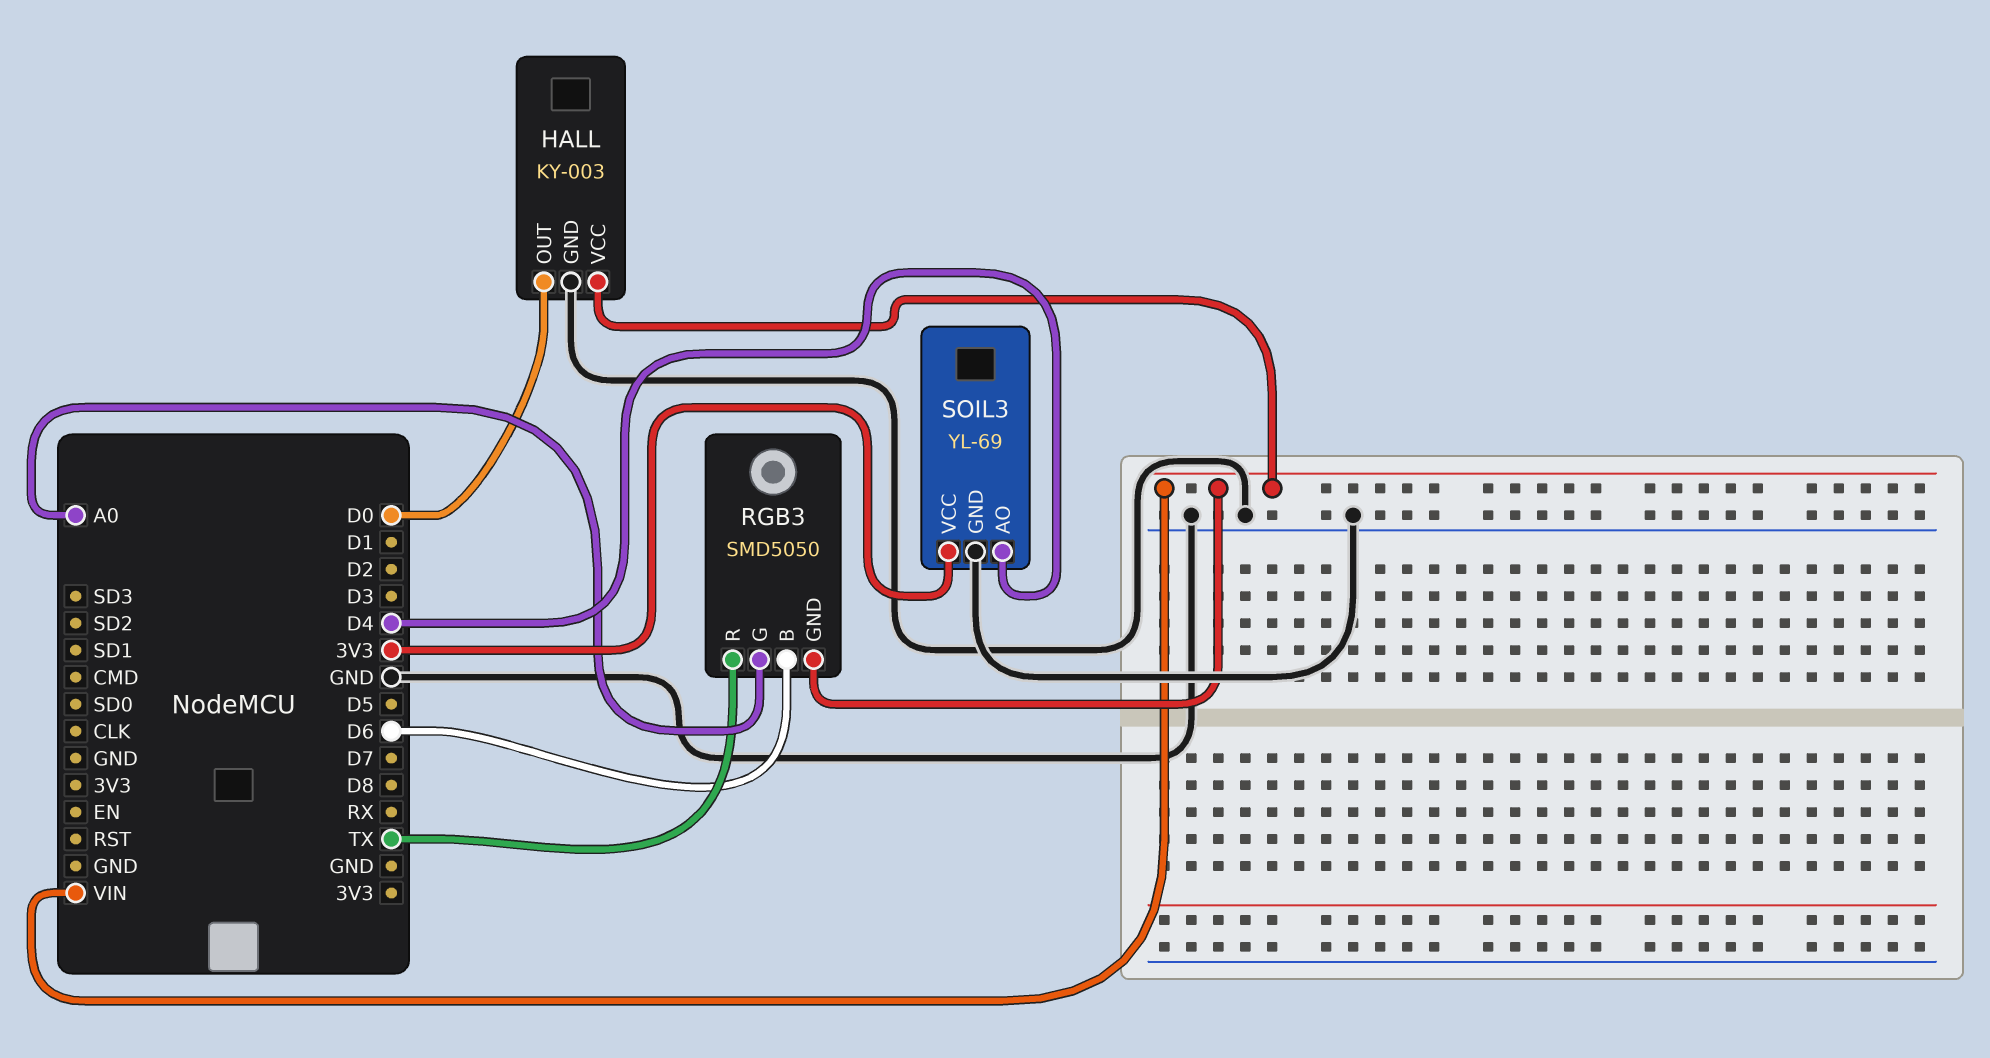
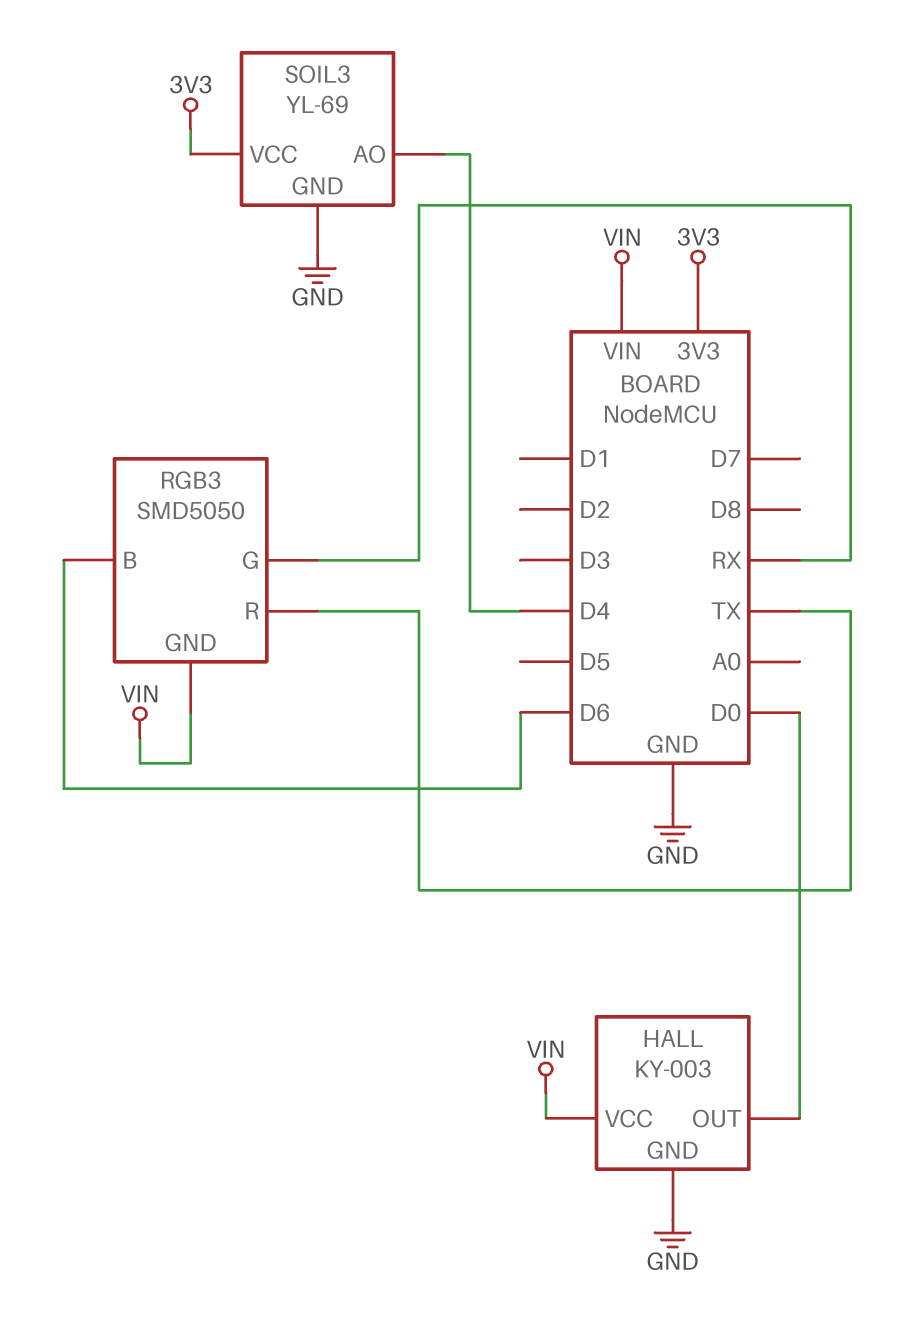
RGB3 pin G: A0 -> RX

